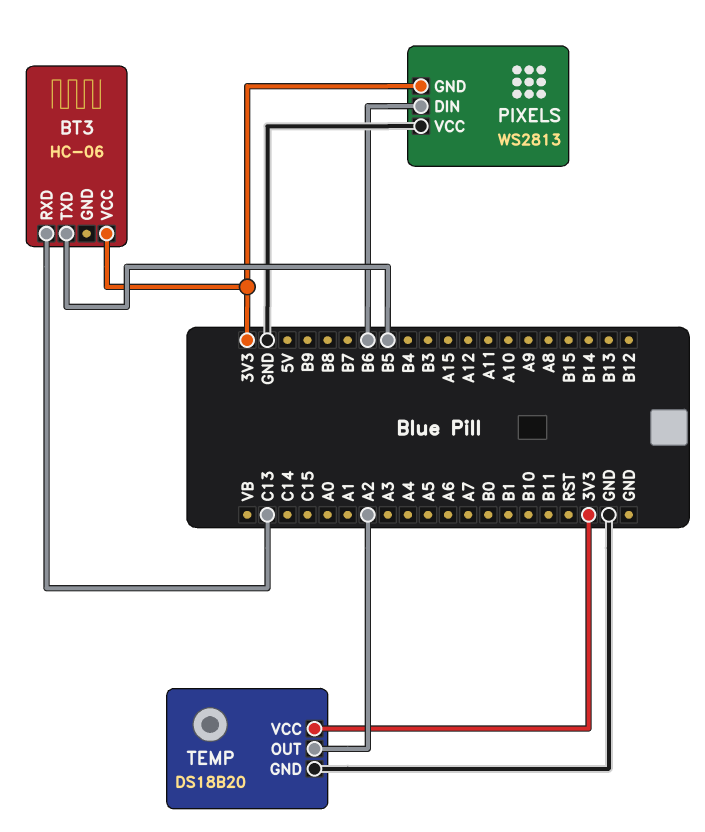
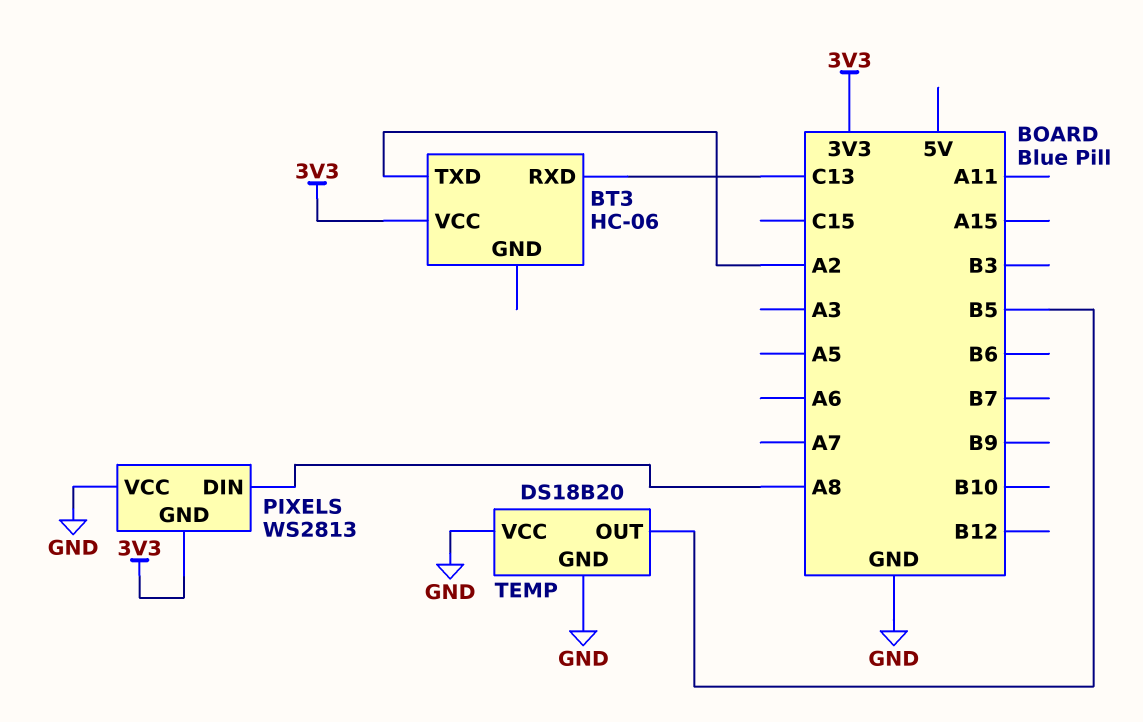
BT3 pin TXD: B5 -> A2
PIXELS pin DIN: B6 -> A8
TEMP pin OUT: A2 -> B5
TEMP pin VCC: 3V3 -> GND

